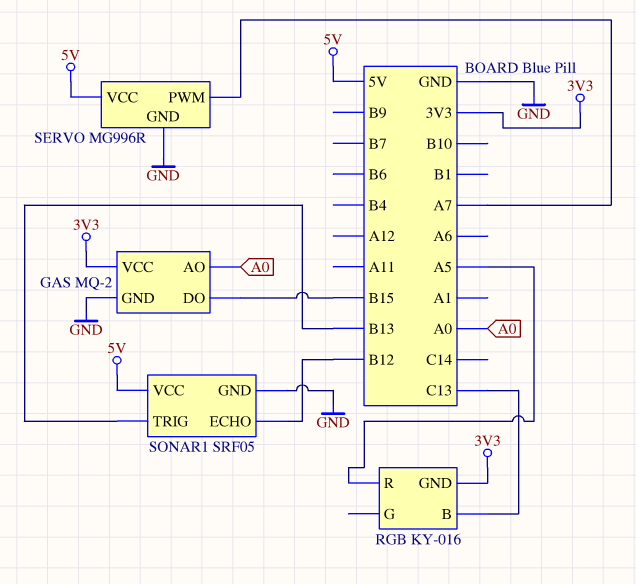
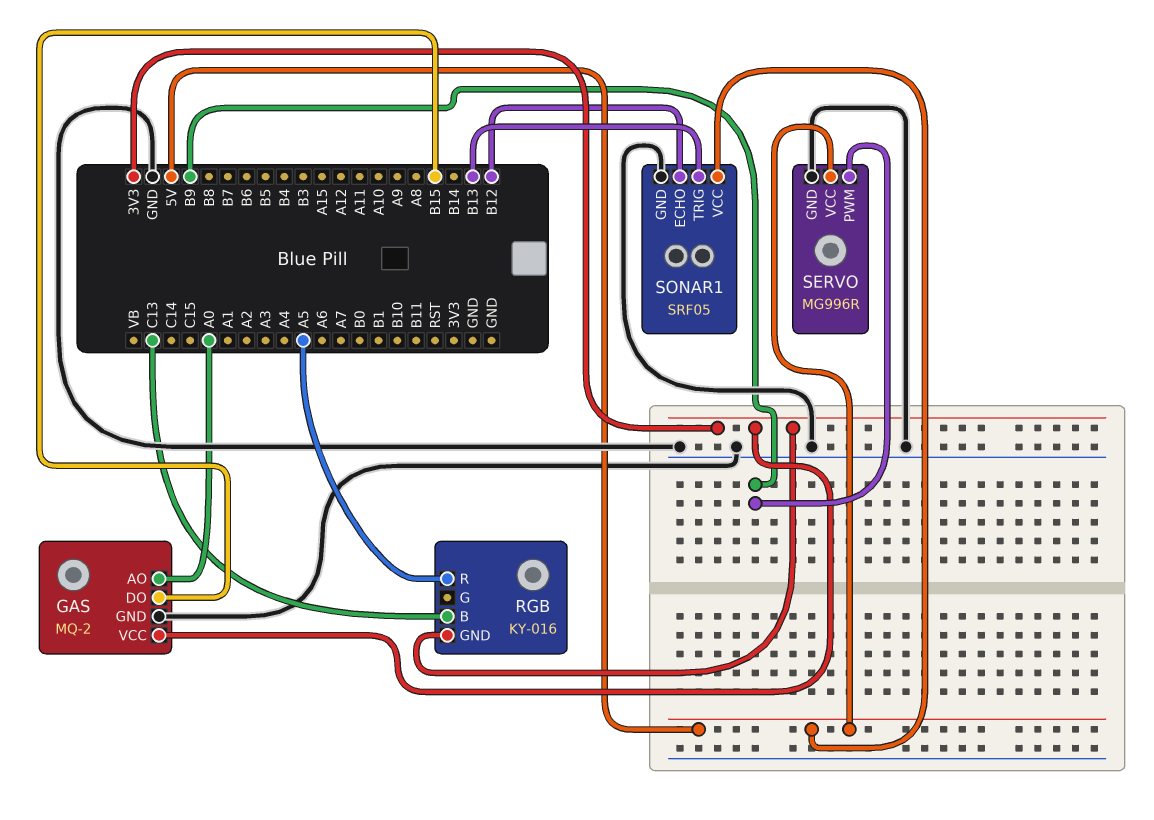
SERVO pin PWM: A7 -> B9

